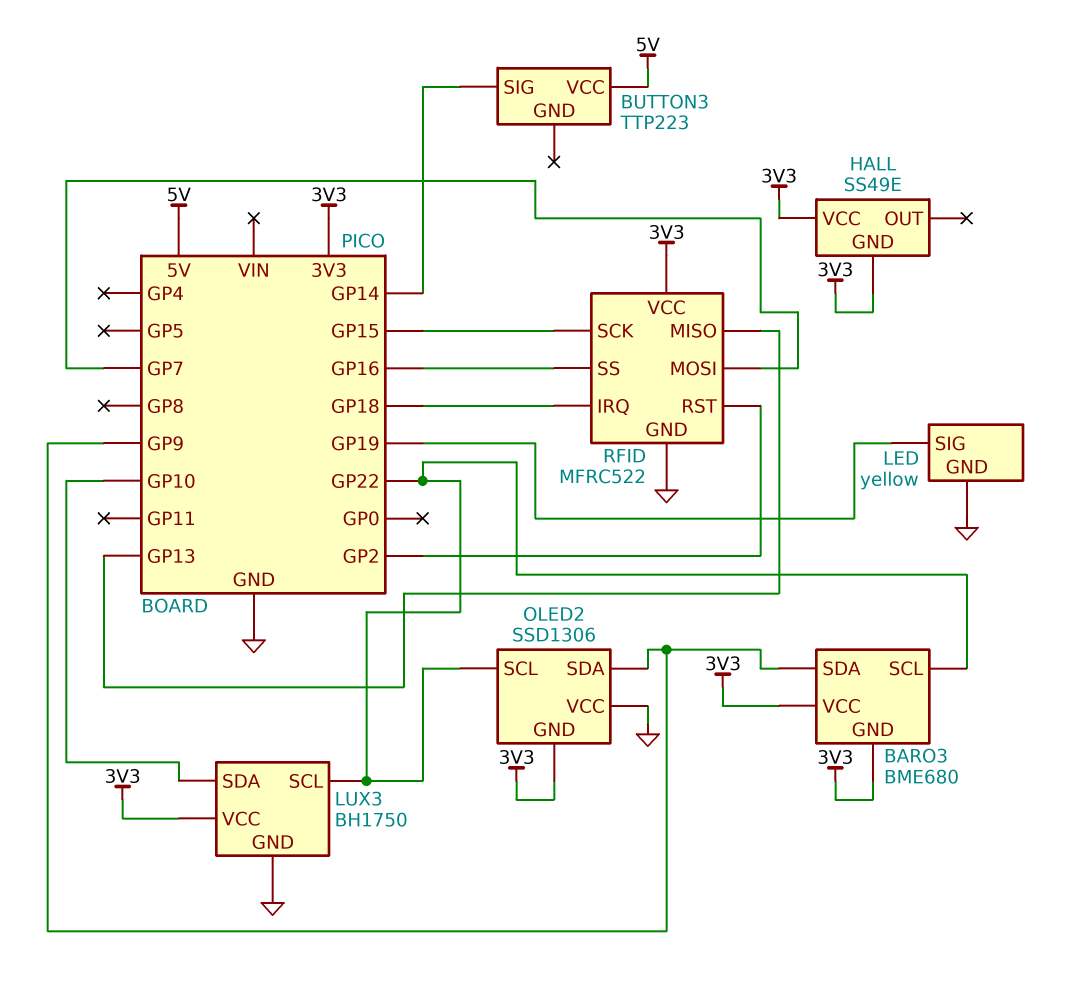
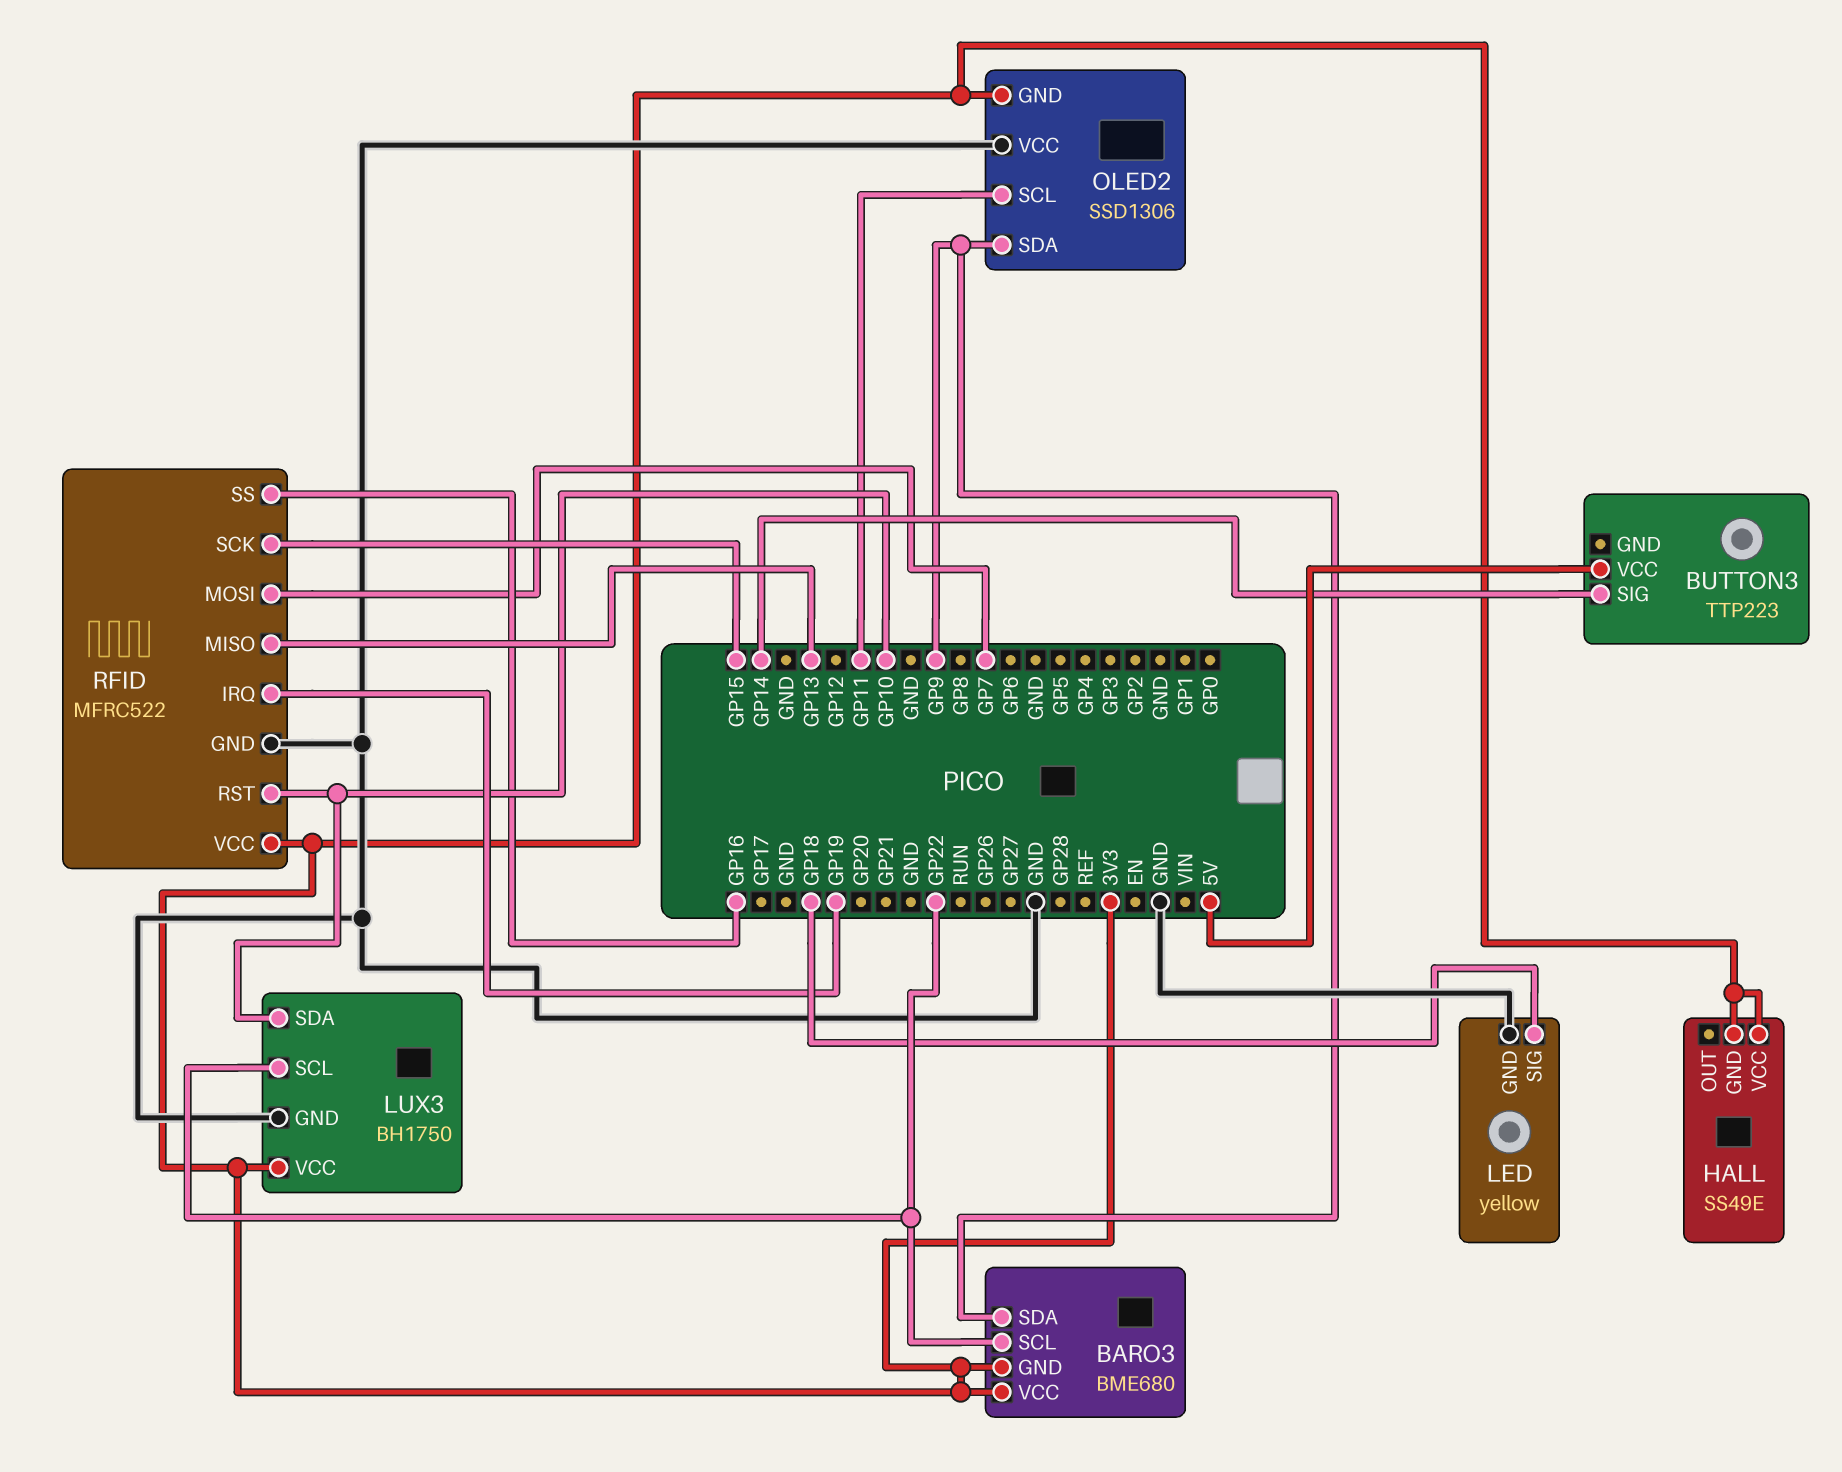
LED pin SIG: GP19 -> GP18
OLED2 pin SCL: GP22 -> GP11
RFID pin IRQ: GP18 -> GP19
RFID pin RST: GP2 -> GP10

